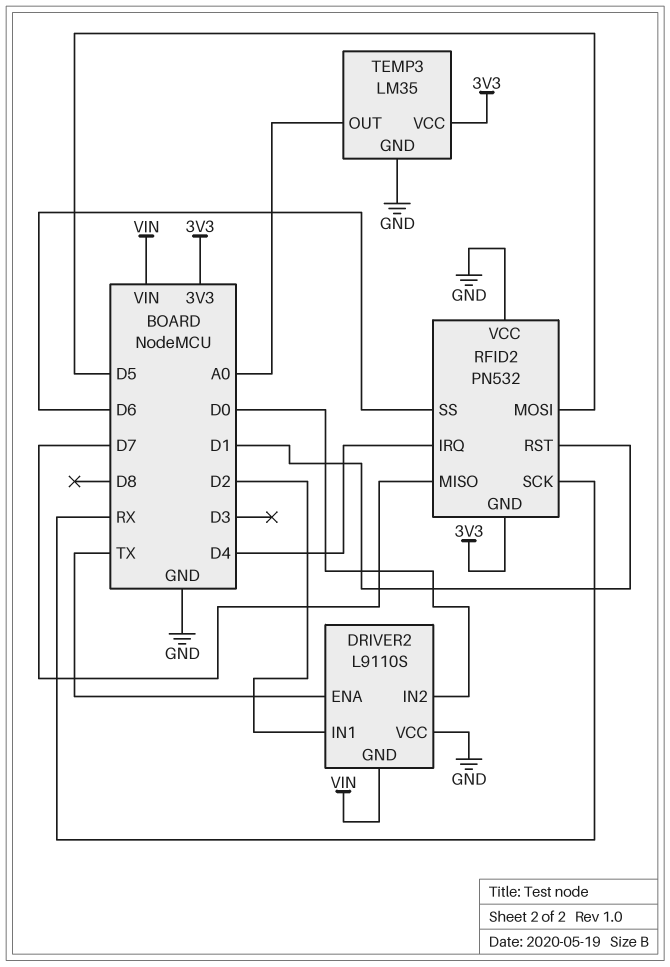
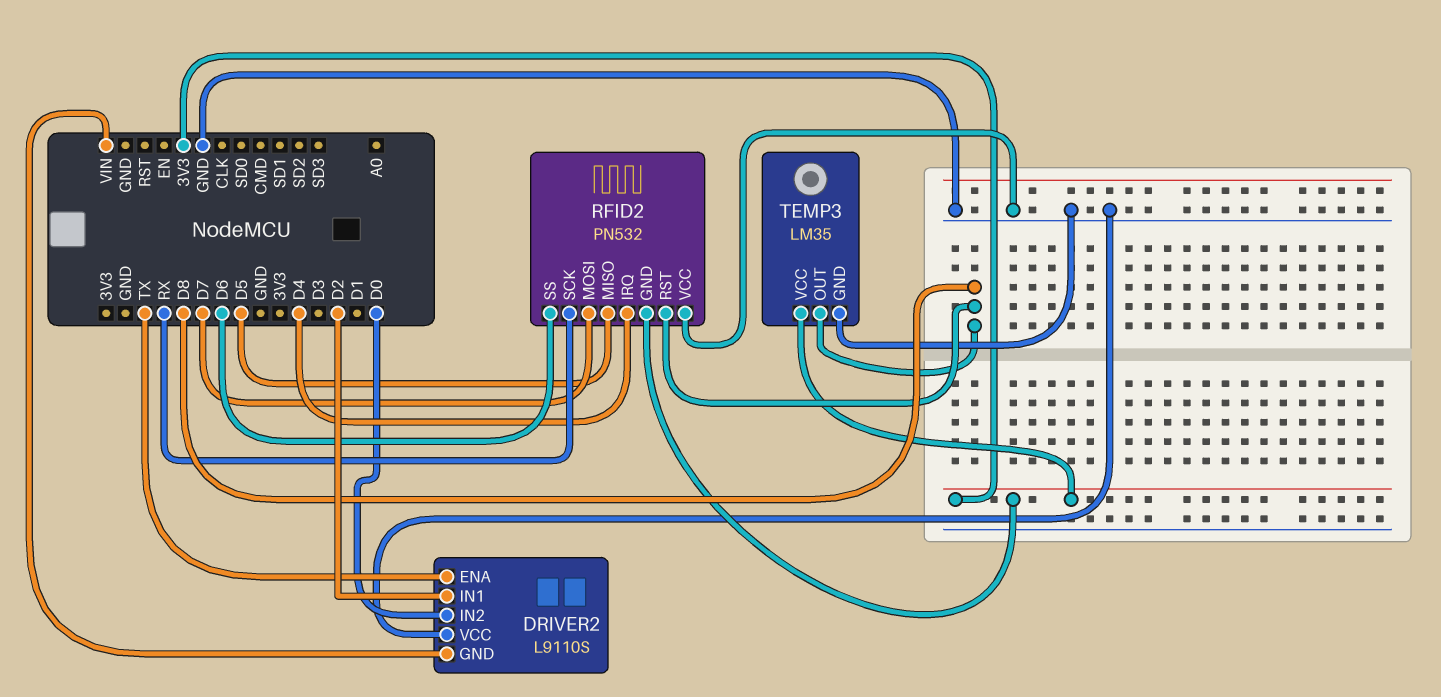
RFID2 pin MISO: D7 -> D5
RFID2 pin MOSI: D5 -> D7
RFID2 pin RST: D1 -> D8
TEMP3 pin OUT: A0 -> D8

